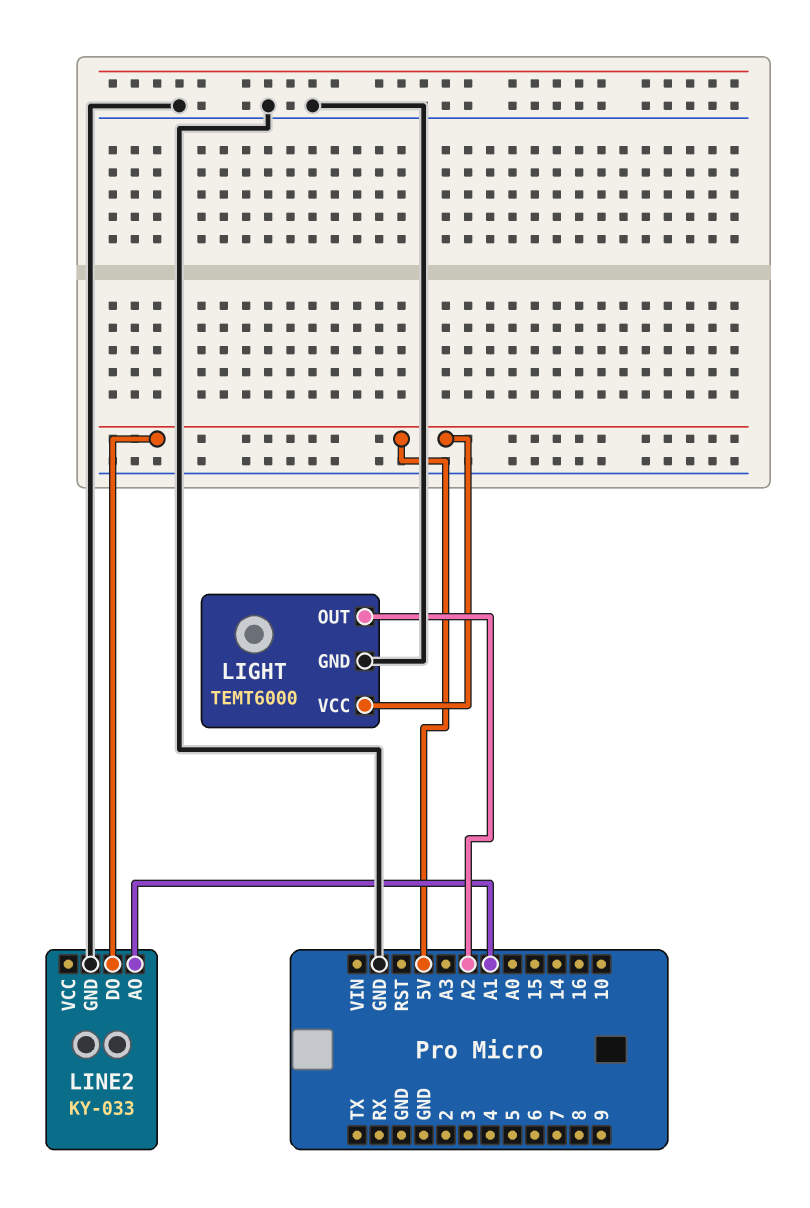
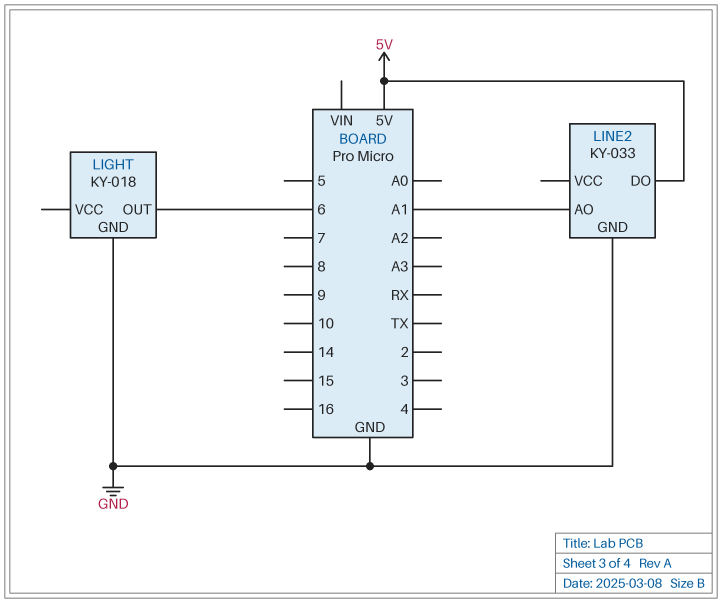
LIGHT: TEMT6000 -> KY-018
LIGHT pin OUT: A2 -> 6
LIGHT pin VCC: 5V -> none

